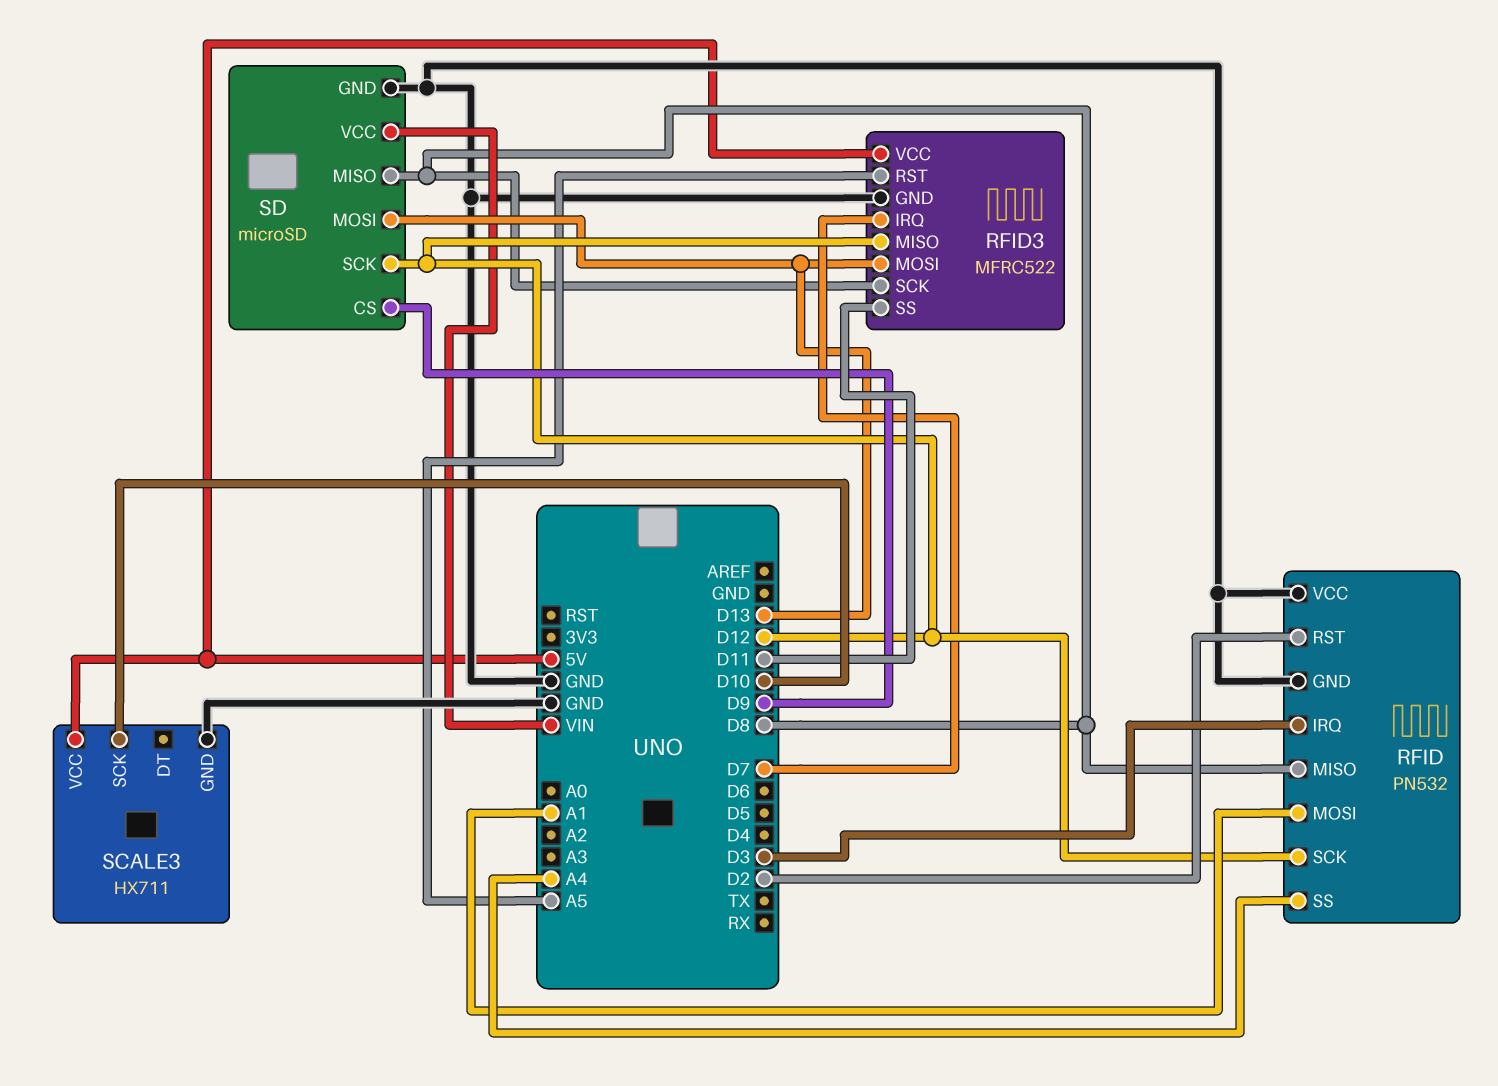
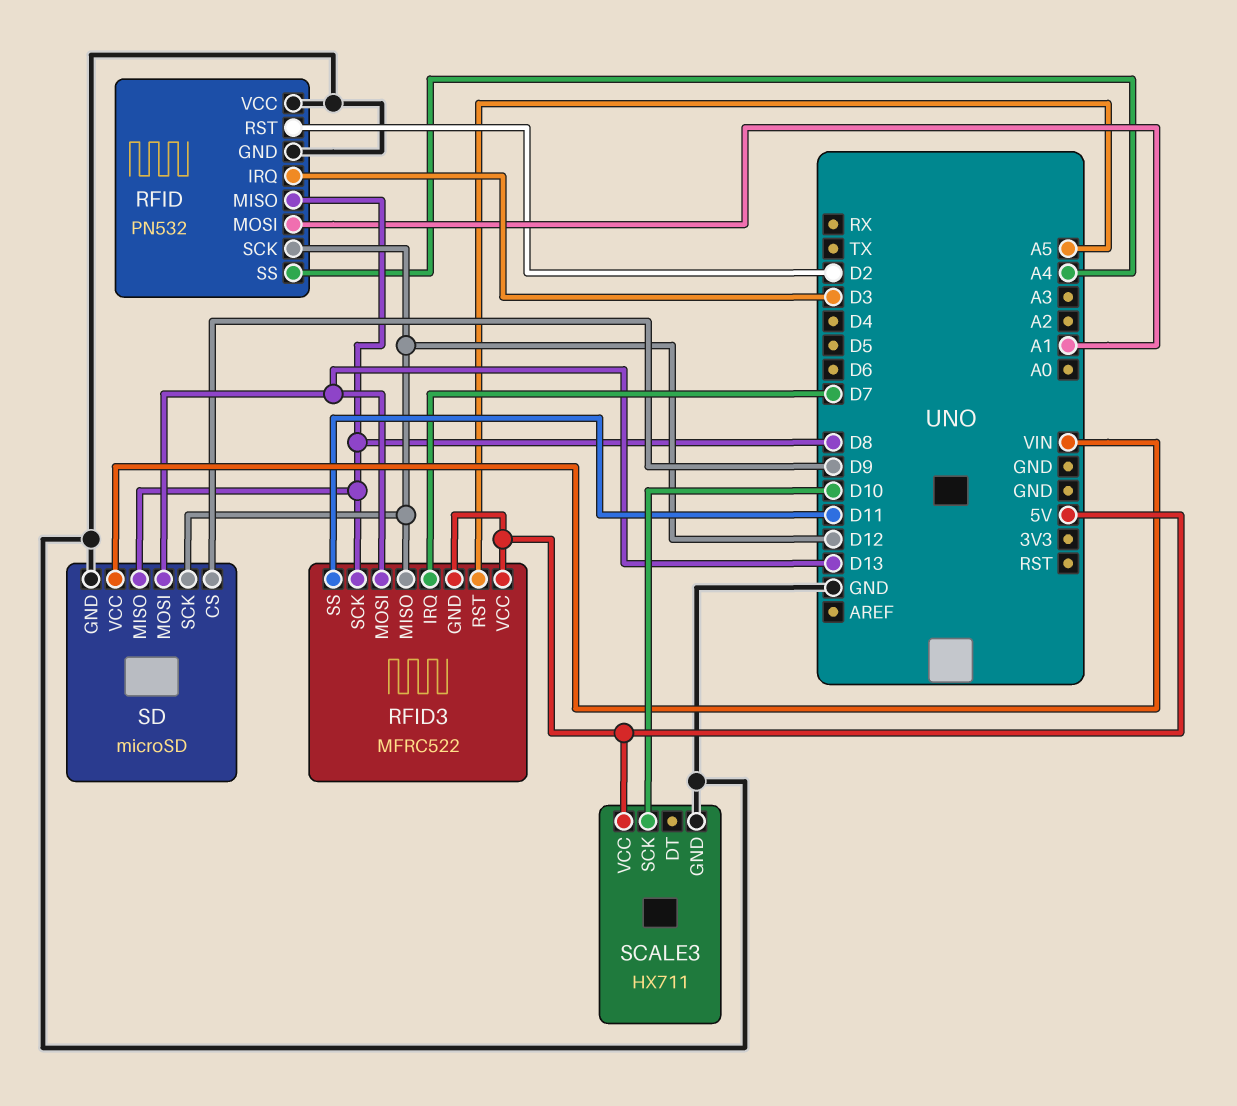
RFID3 pin GND: GND -> 5V

